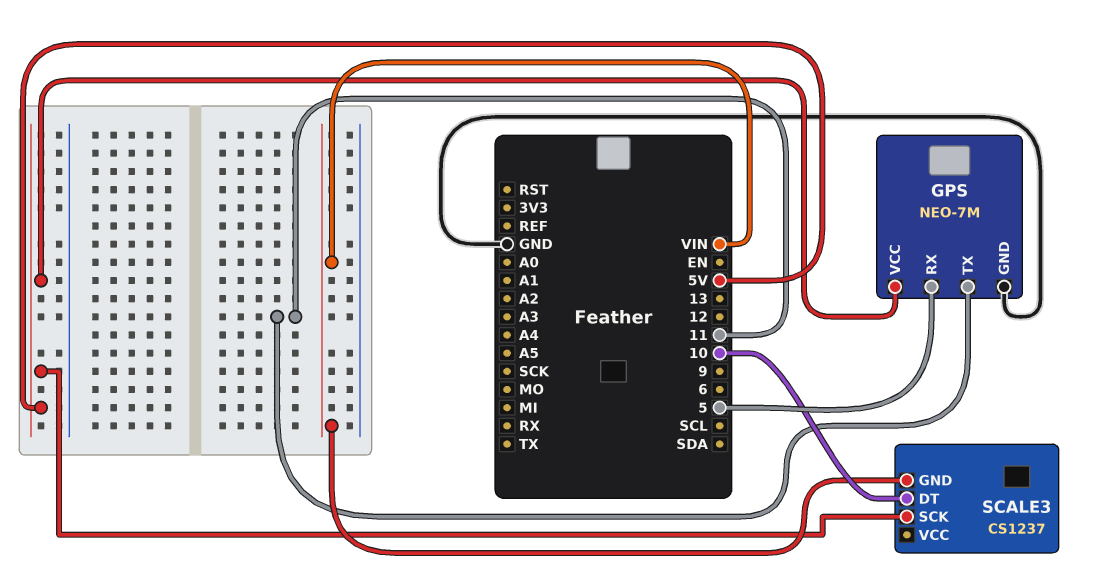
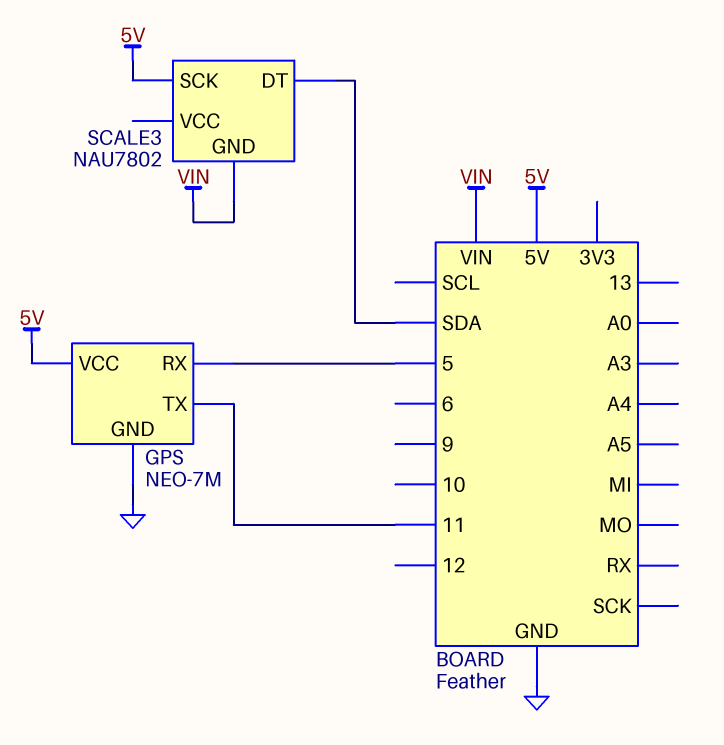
SCALE3: CS1237 -> NAU7802
SCALE3 pin DT: 10 -> SDA

